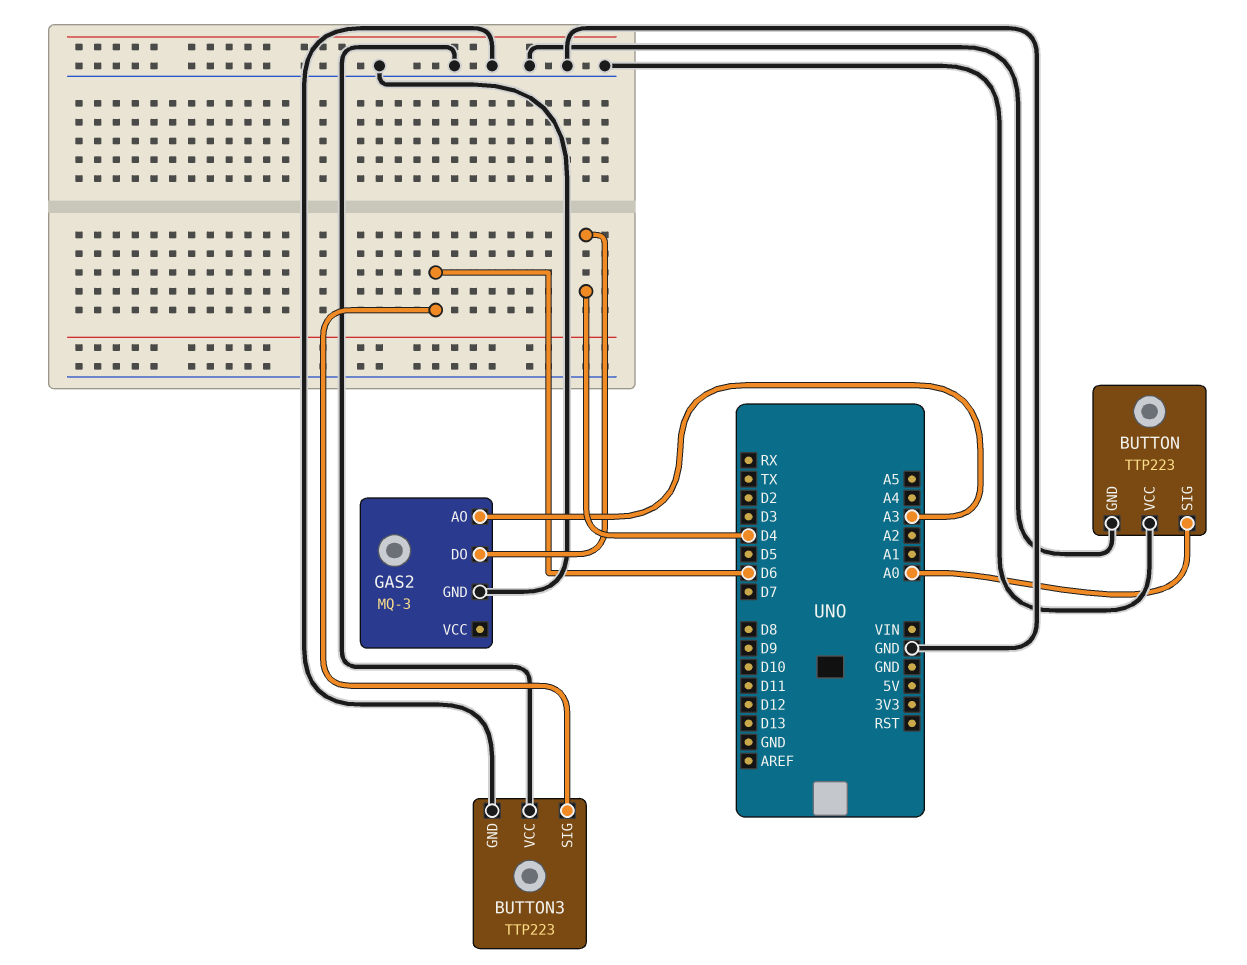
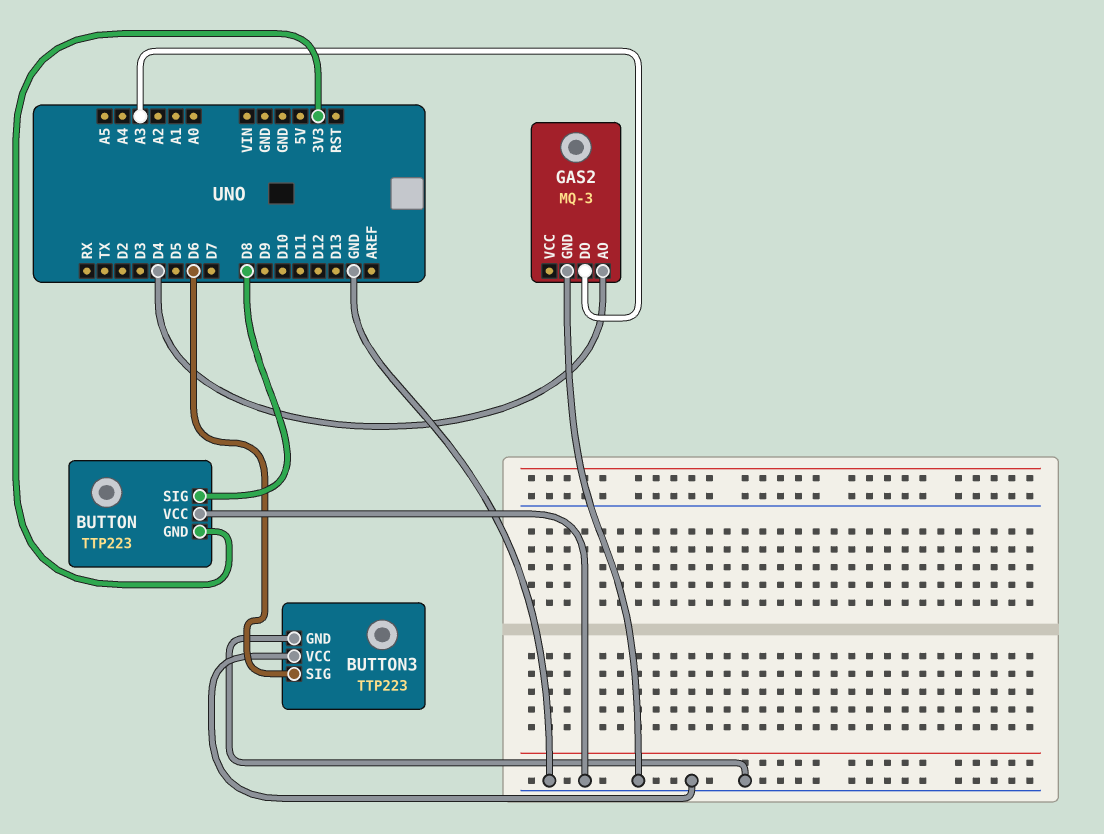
BUTTON pin GND: GND -> 3V3
BUTTON pin SIG: A0 -> D8
GAS2 pin AO: A3 -> D4
GAS2 pin DO: D4 -> A3

